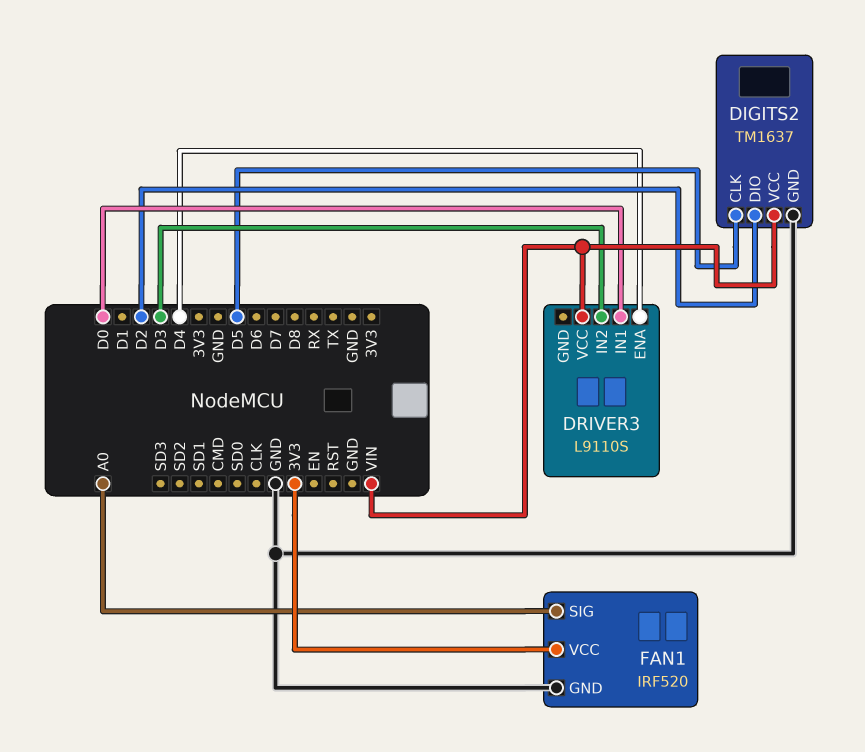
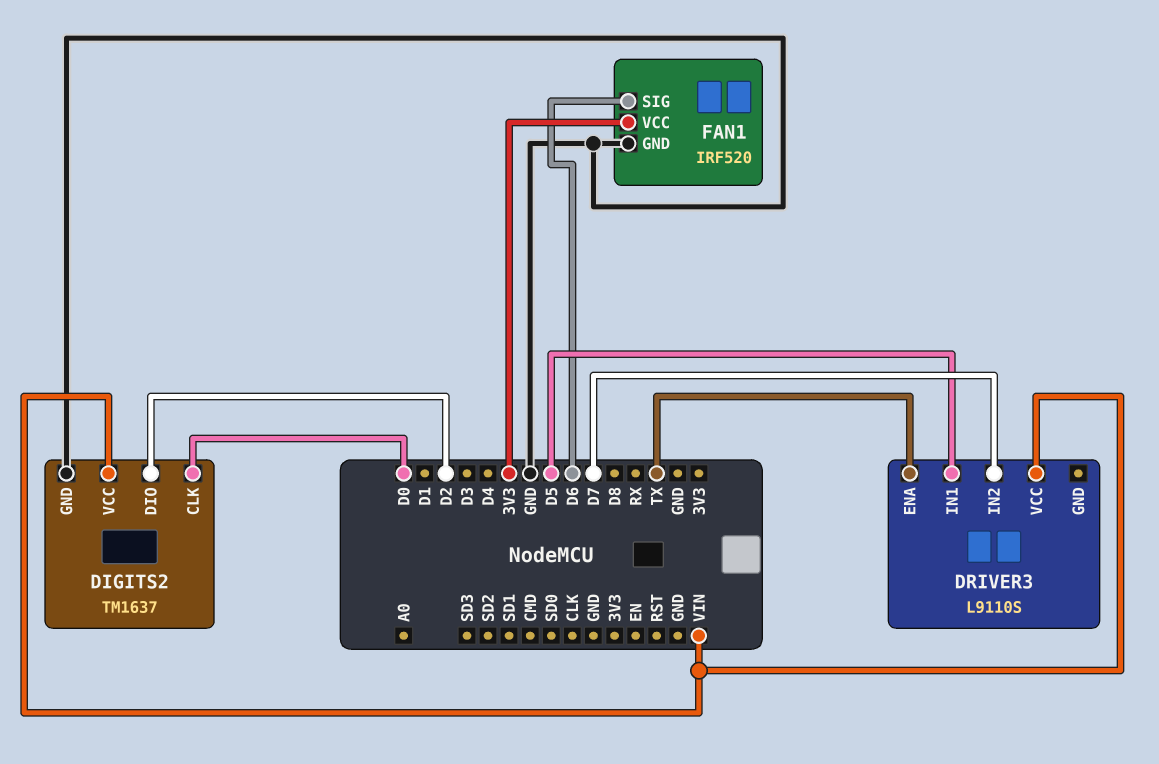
DIGITS2 pin CLK: D5 -> D0
DRIVER3 pin ENA: D4 -> TX
DRIVER3 pin IN1: D0 -> D5
DRIVER3 pin IN2: D3 -> D7
FAN1 pin SIG: A0 -> D6

